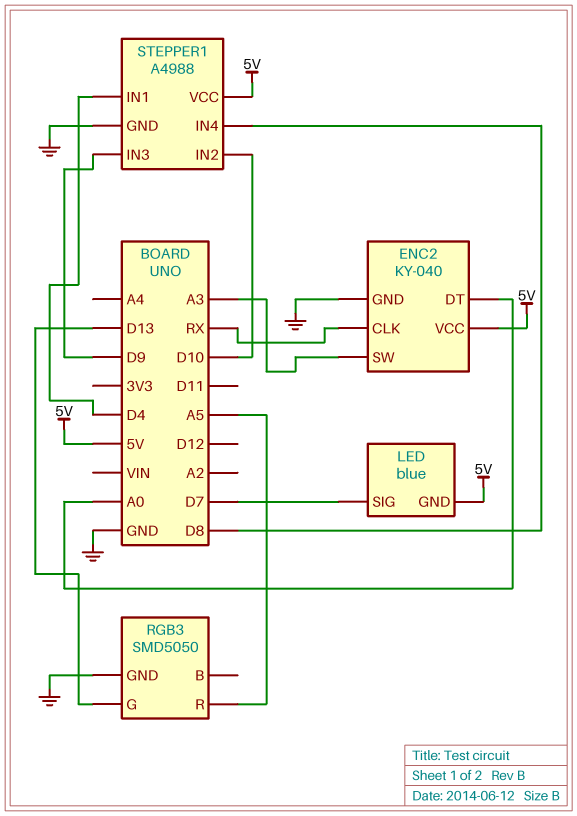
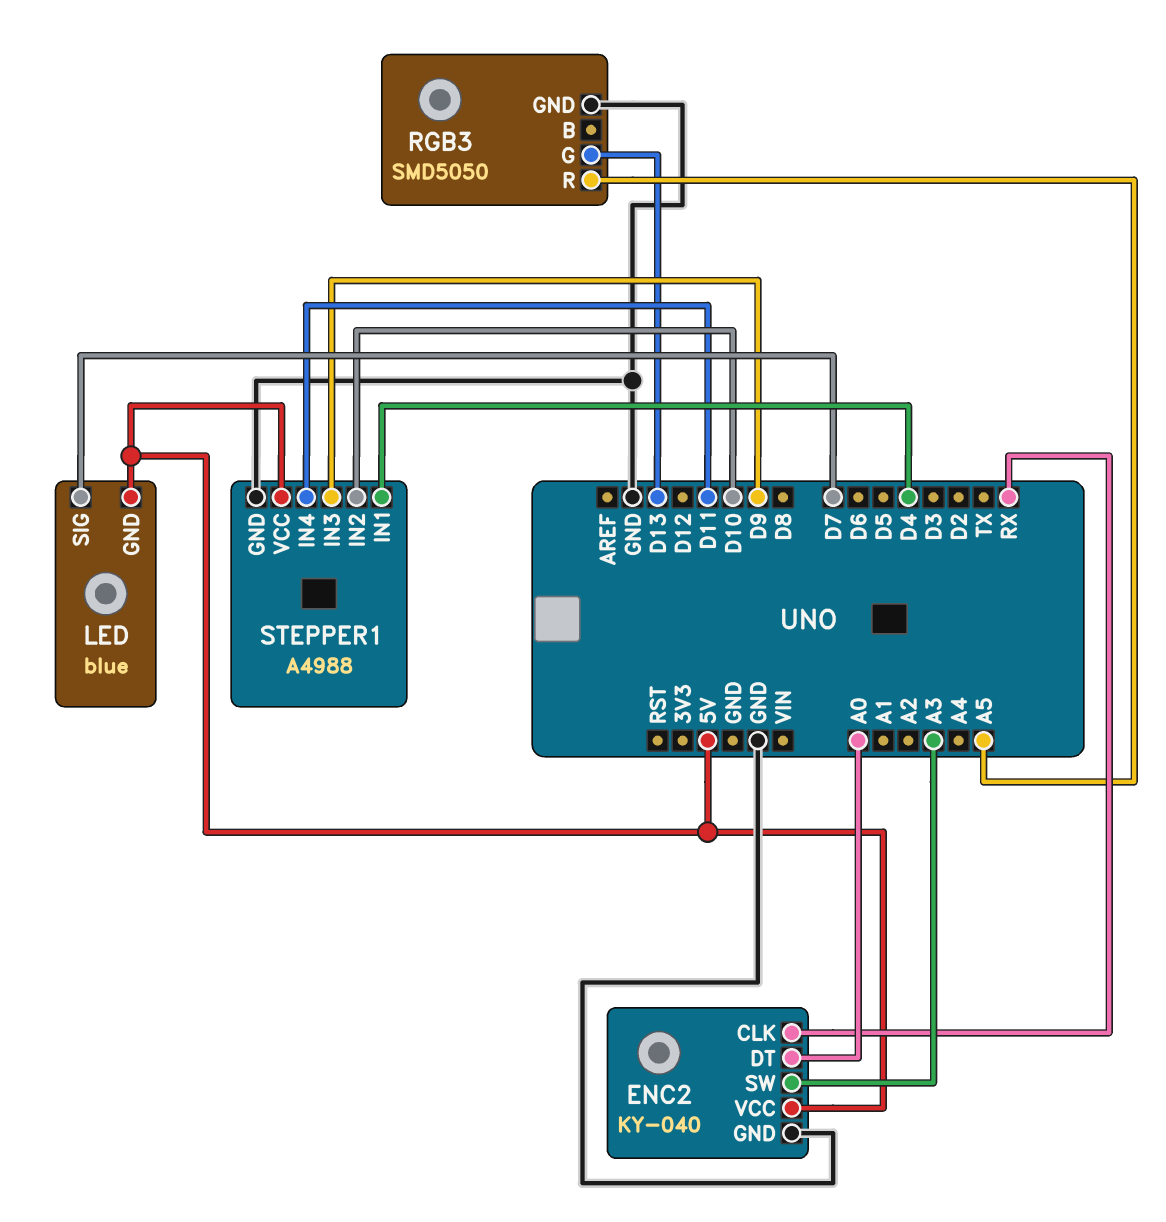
STEPPER1 pin IN4: D8 -> D11

